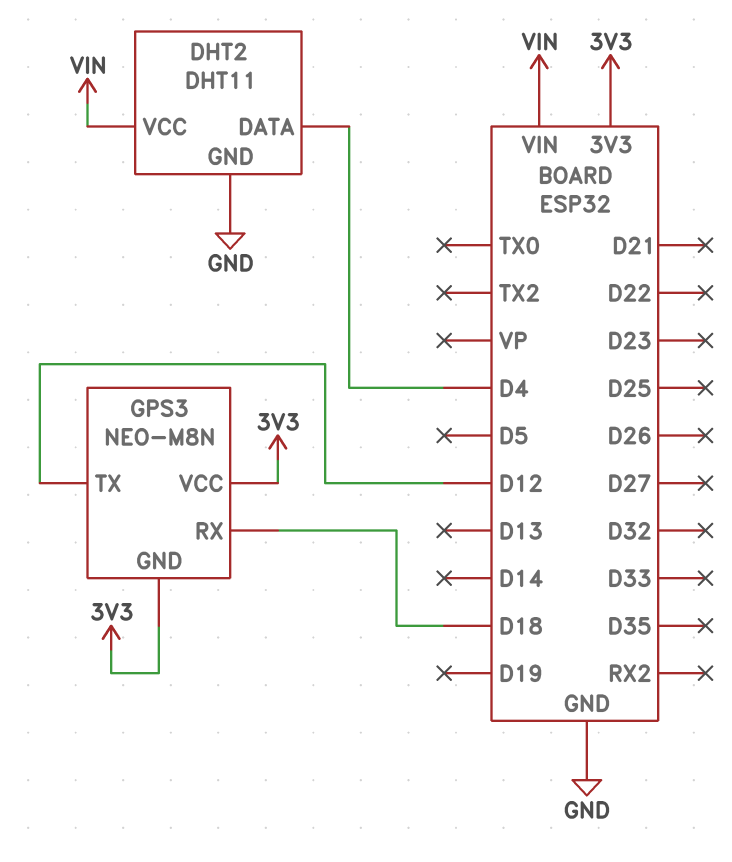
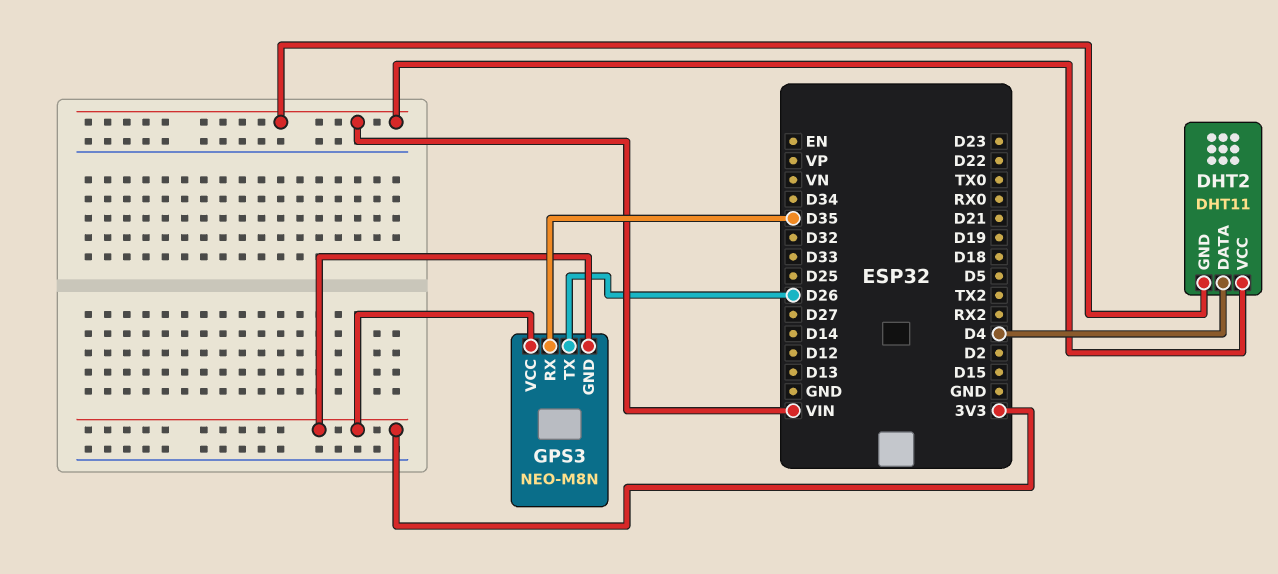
DHT2 pin GND: GND -> VIN
GPS3 pin RX: D18 -> D35
GPS3 pin TX: D12 -> D26

